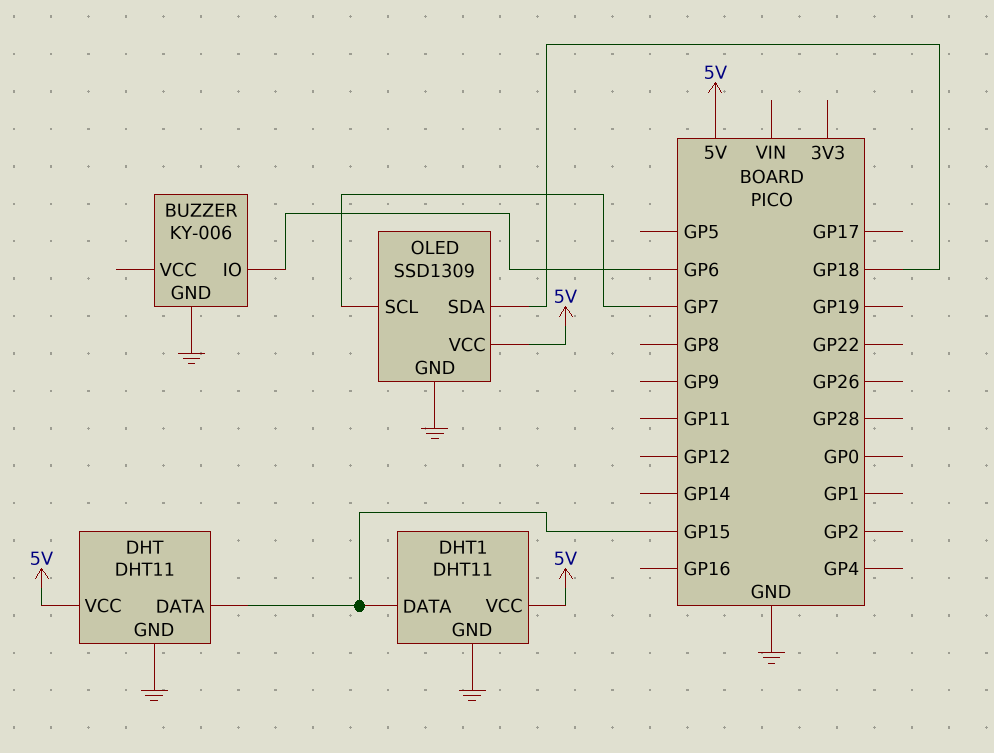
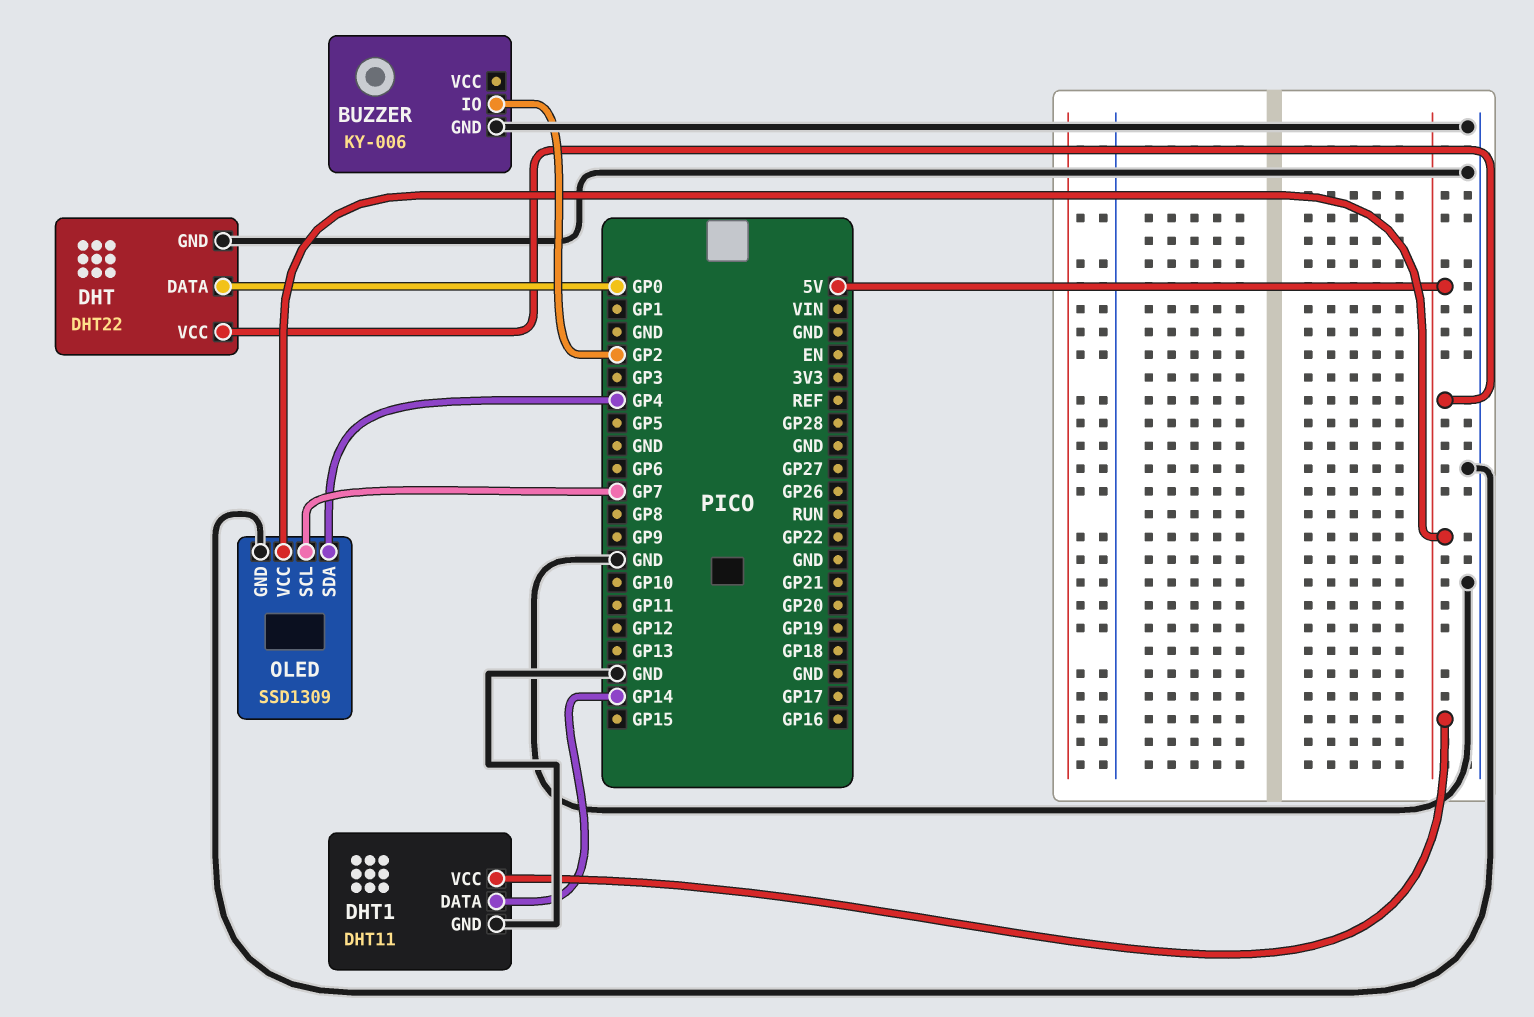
BUZZER pin IO: GP6 -> GP2
DHT: DHT11 -> DHT22
DHT pin DATA: GP15 -> GP0
DHT1 pin DATA: GP15 -> GP14
OLED pin SDA: GP18 -> GP4

